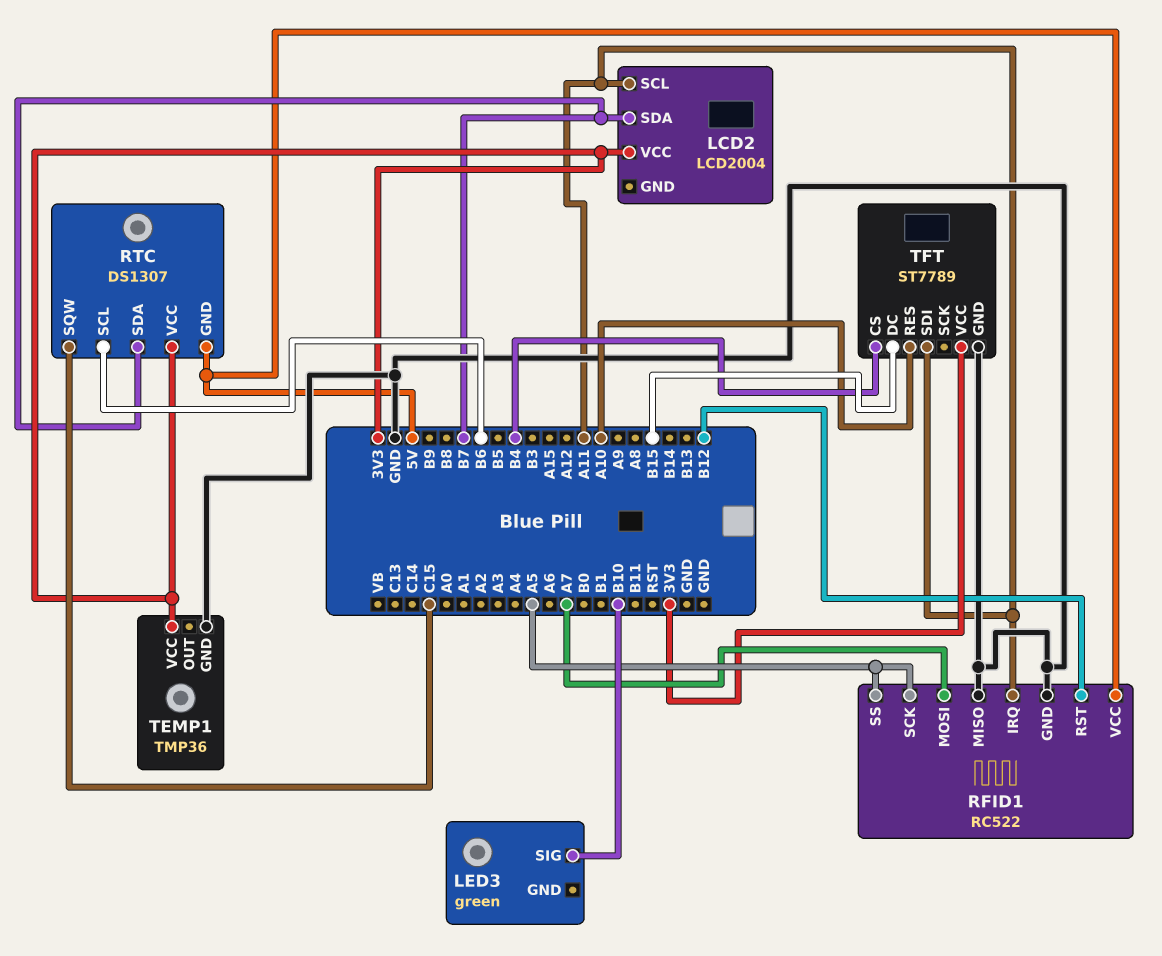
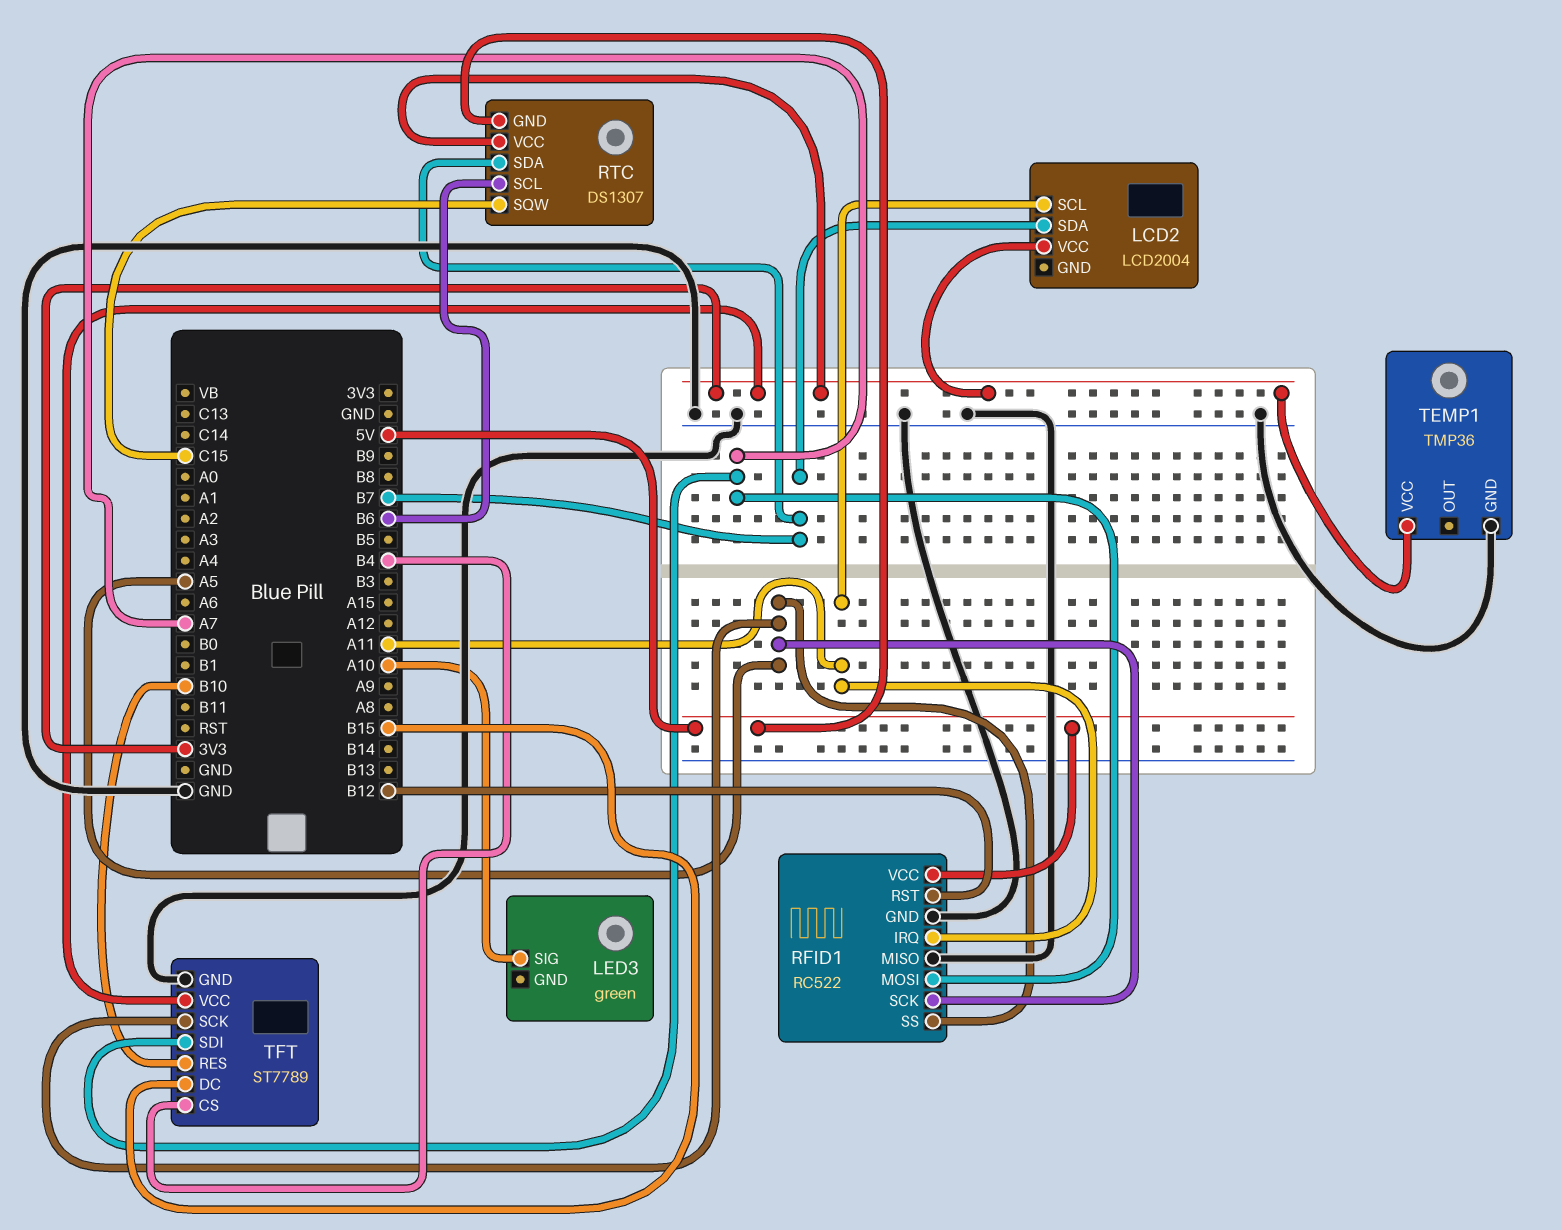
LED3 pin SIG: B10 -> A10
TFT pin RES: A10 -> B10
TFT pin SCK: none -> A5
TFT pin SDI: A11 -> A7

